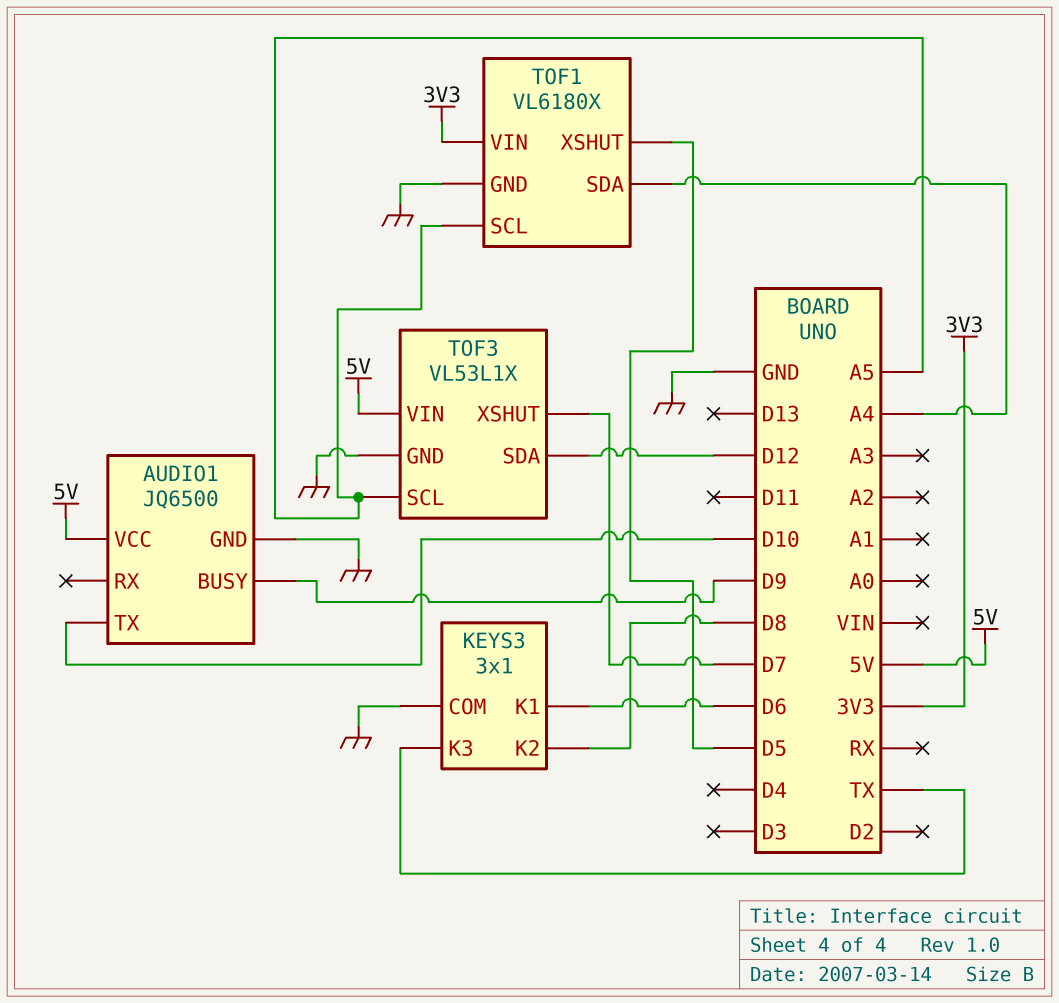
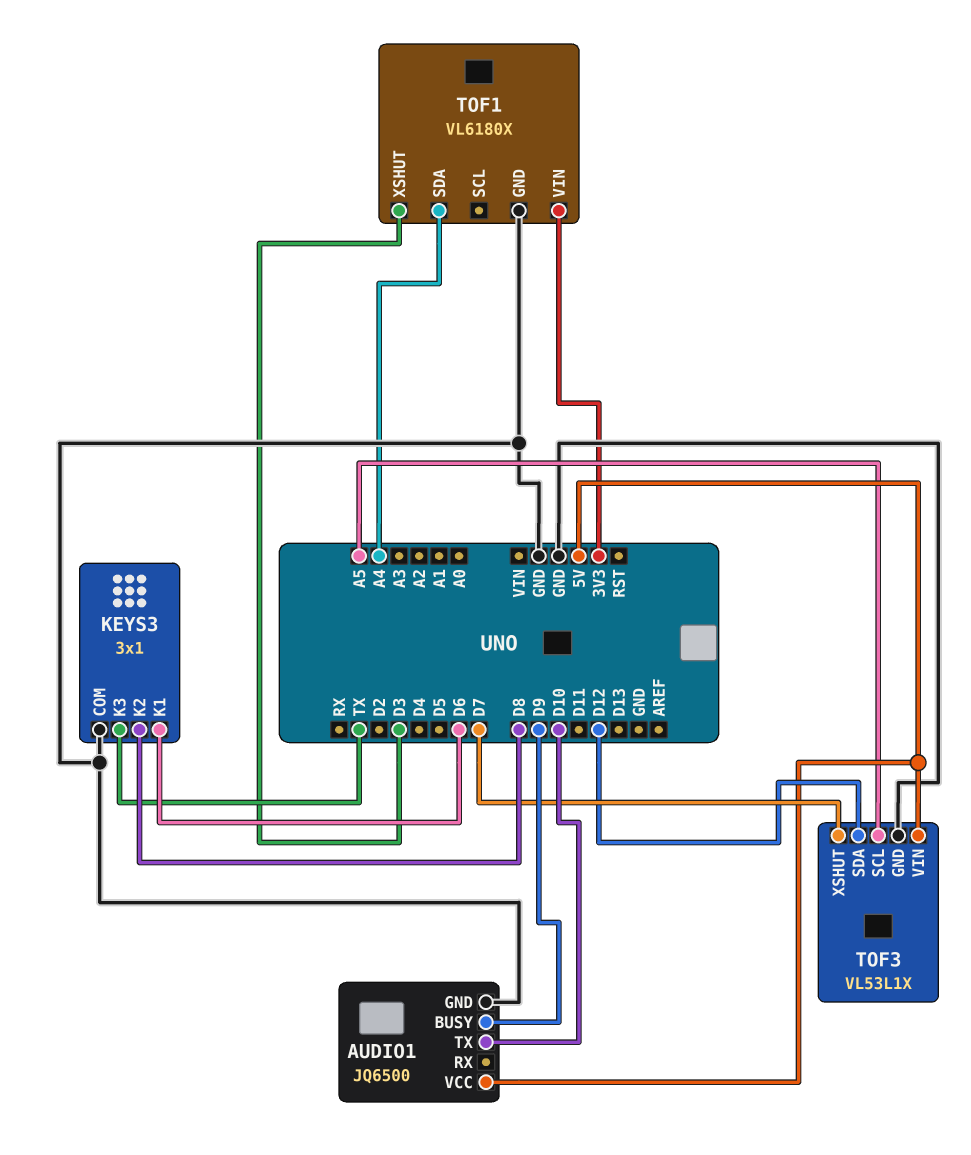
TOF1 pin SCL: A5 -> none
TOF1 pin XSHUT: D5 -> D3

